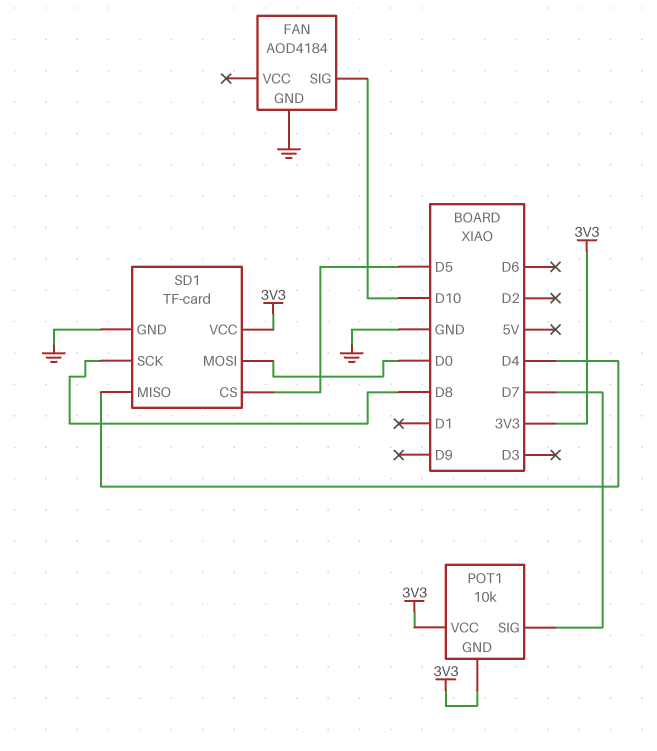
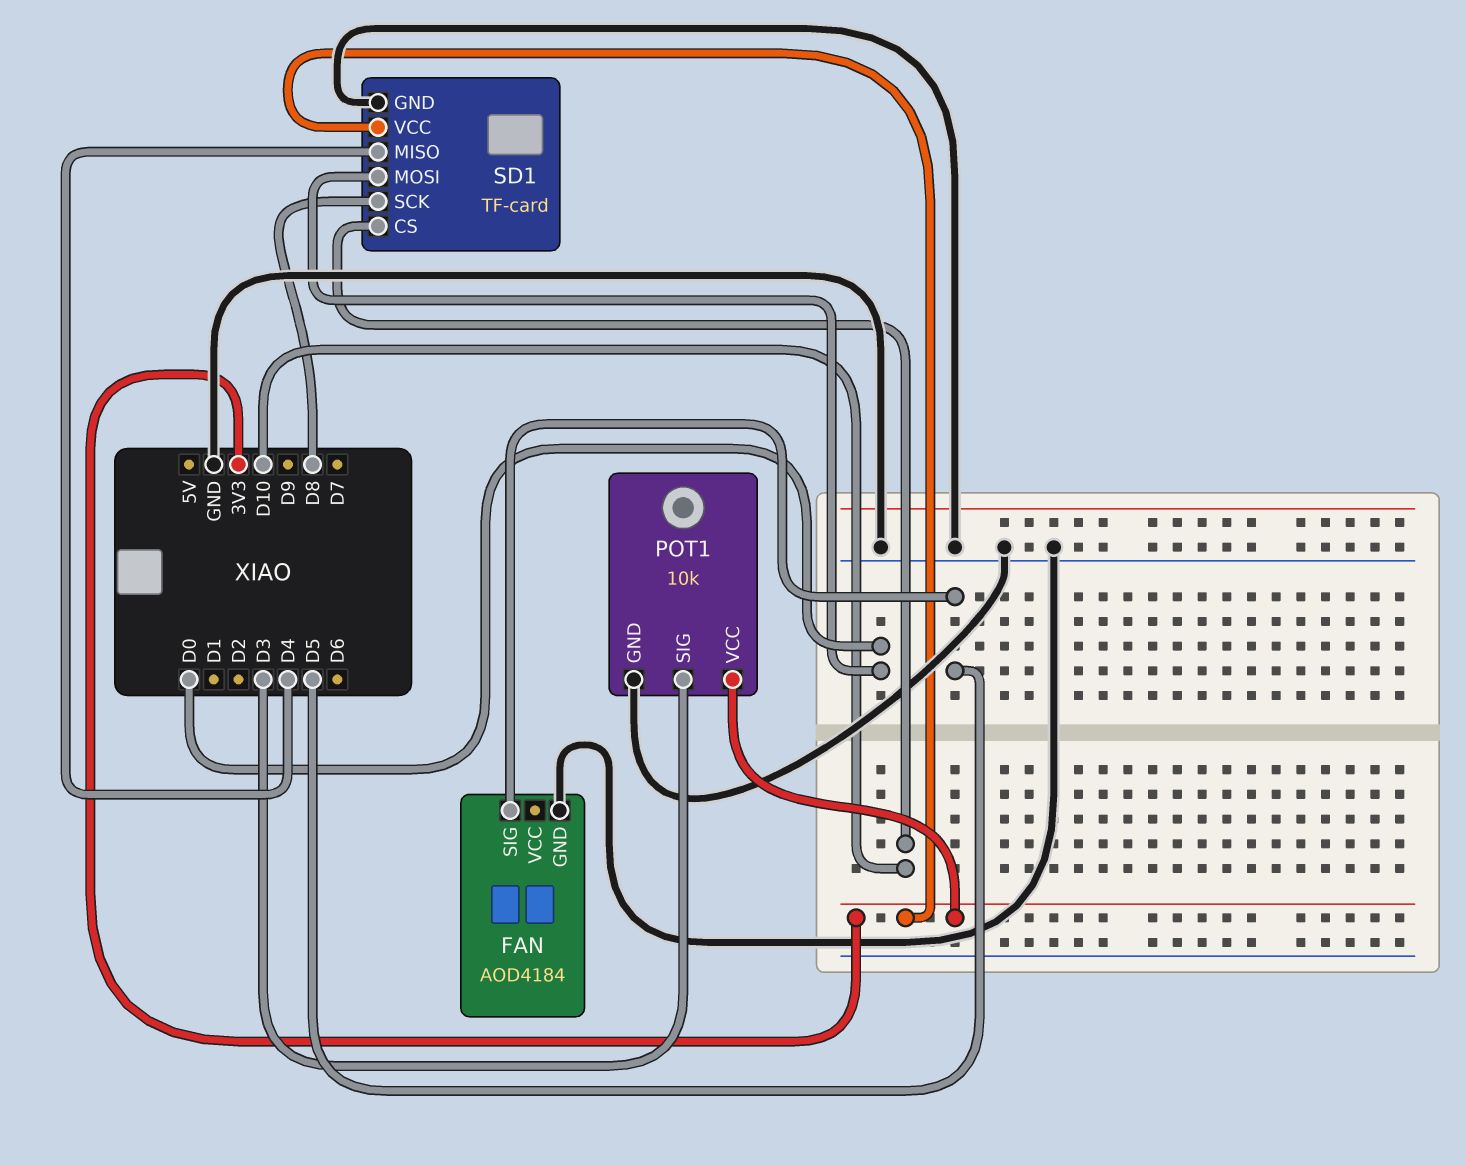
FAN pin SIG: D10 -> D5
POT1 pin GND: 3V3 -> GND
POT1 pin SIG: D7 -> D3
SD1 pin CS: D5 -> D10

